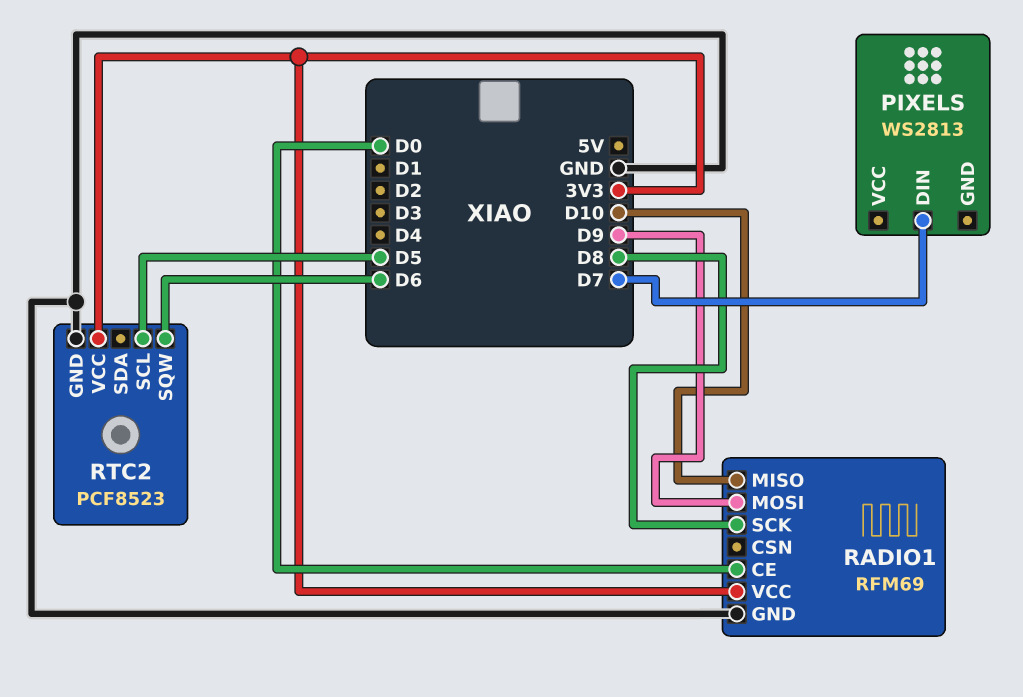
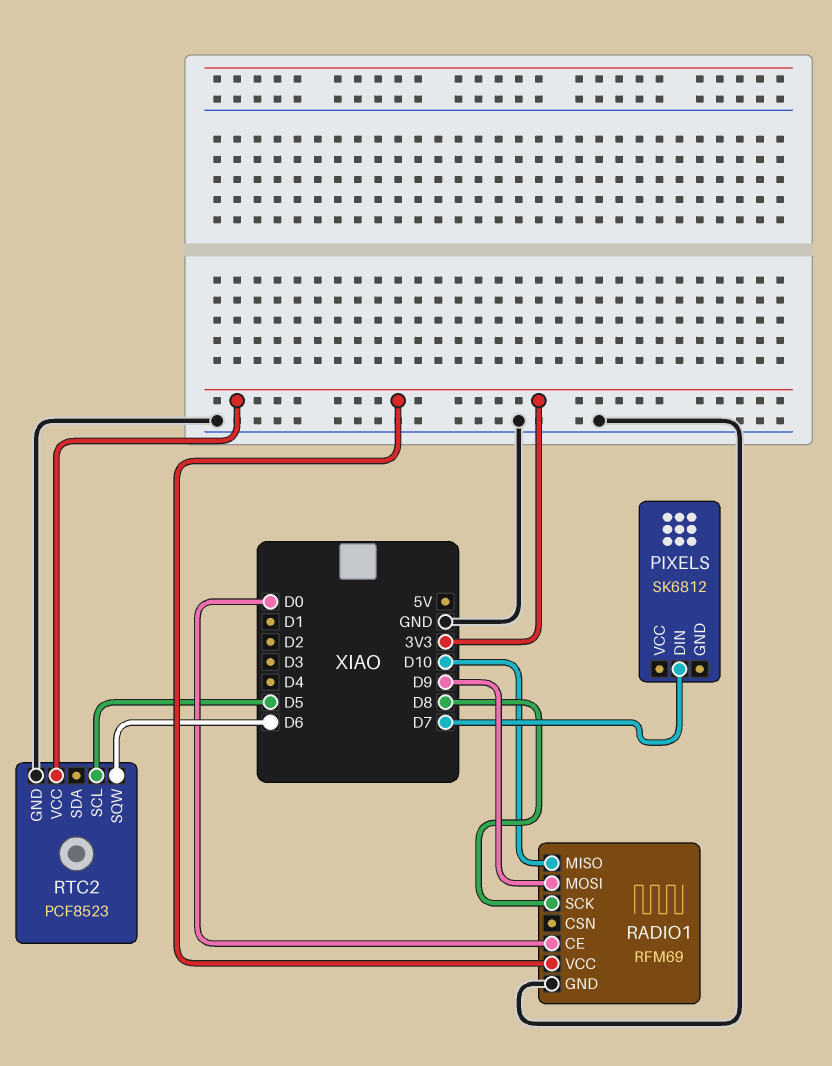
PIXELS: WS2813 -> SK6812

